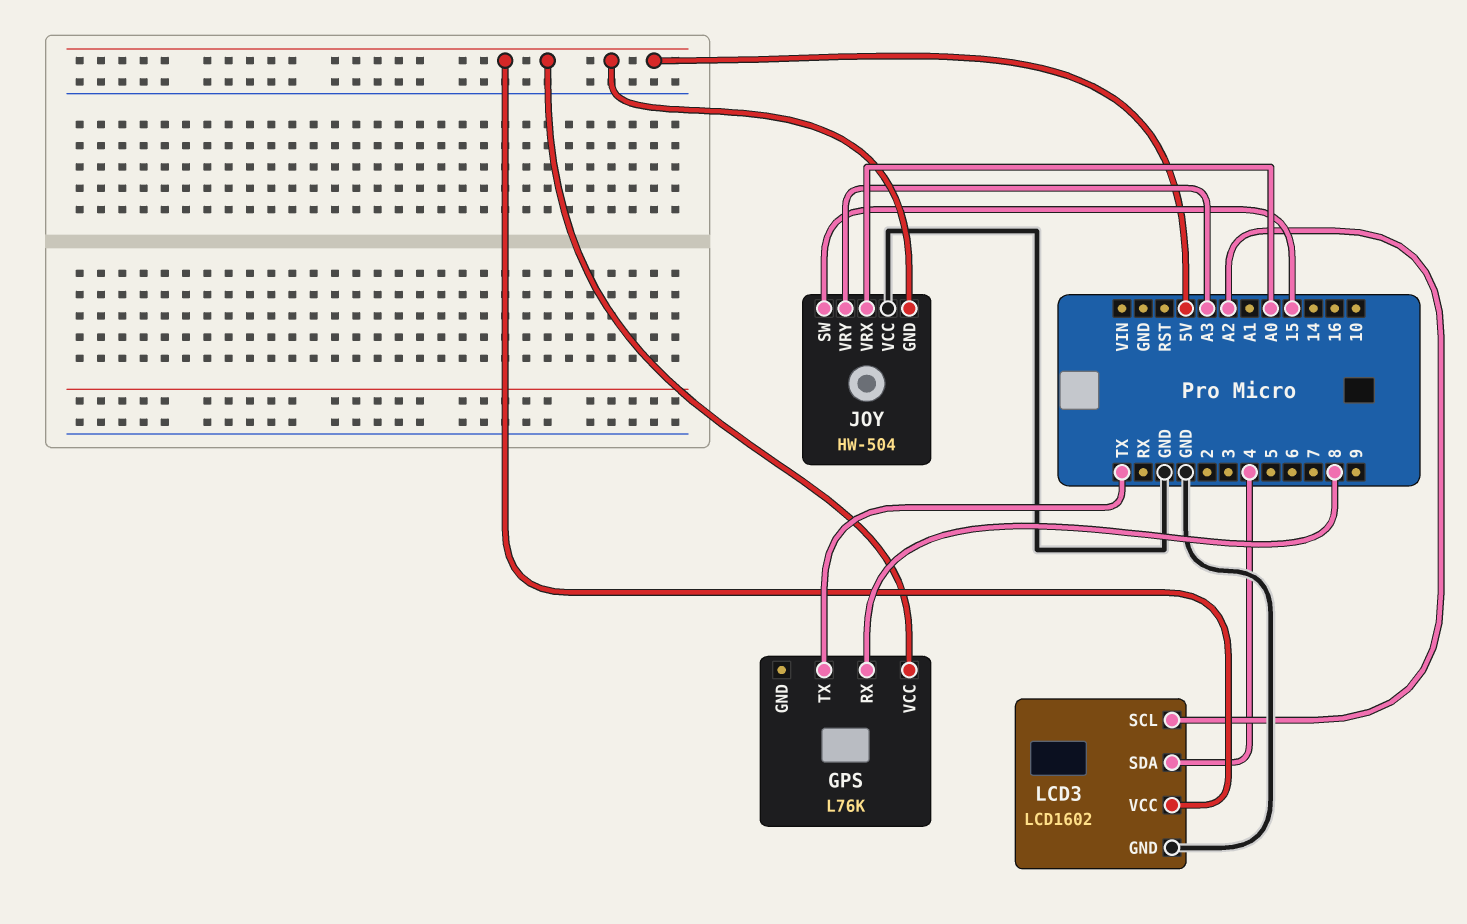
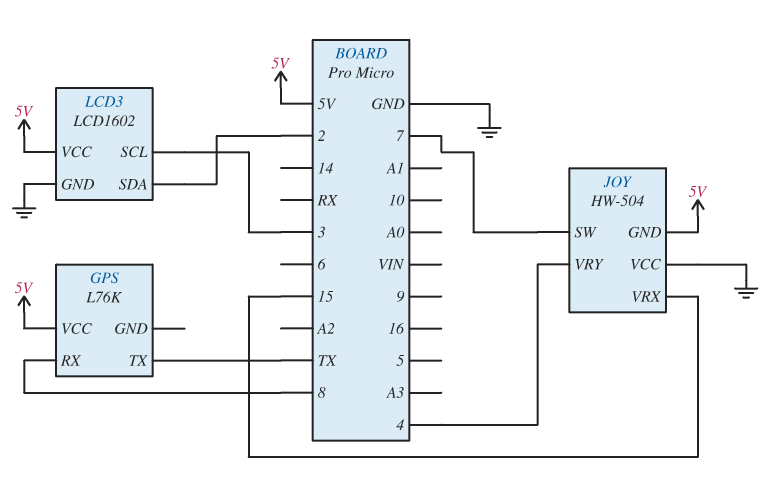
JOY pin SW: 15 -> 7
JOY pin VRX: A0 -> 15
JOY pin VRY: A3 -> 4
LCD3 pin SCL: A2 -> 3
LCD3 pin SDA: 4 -> 2

